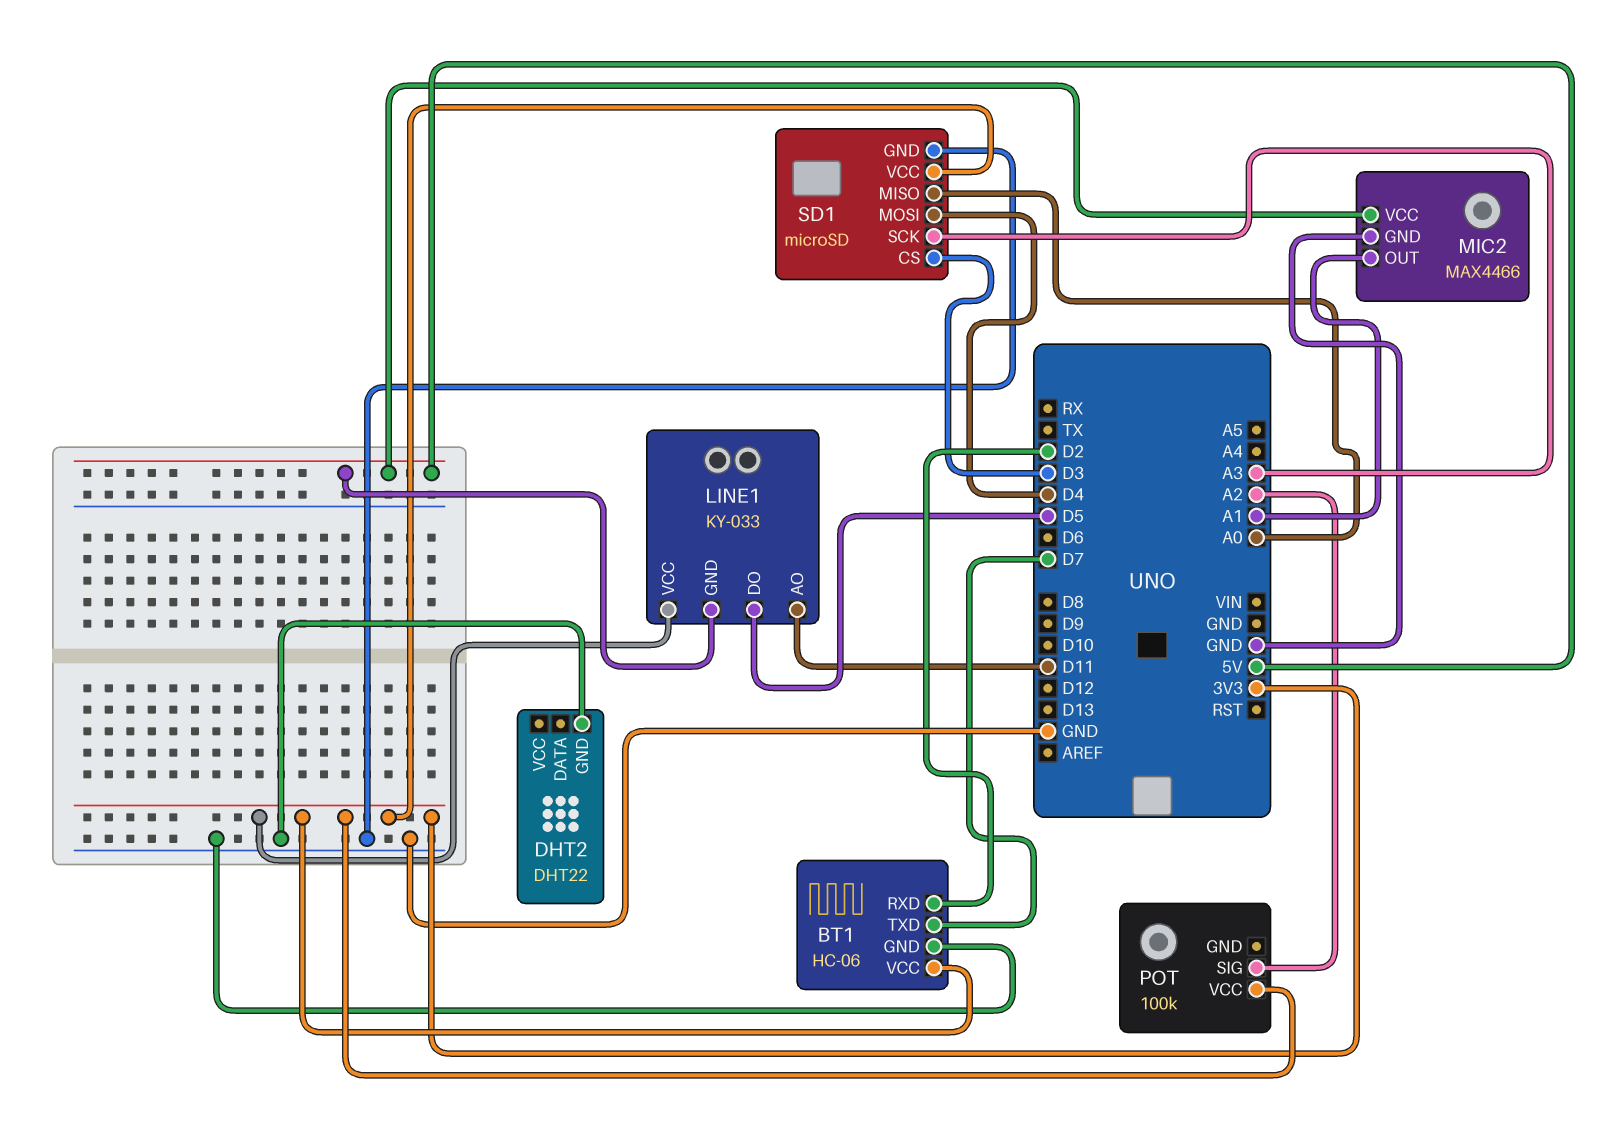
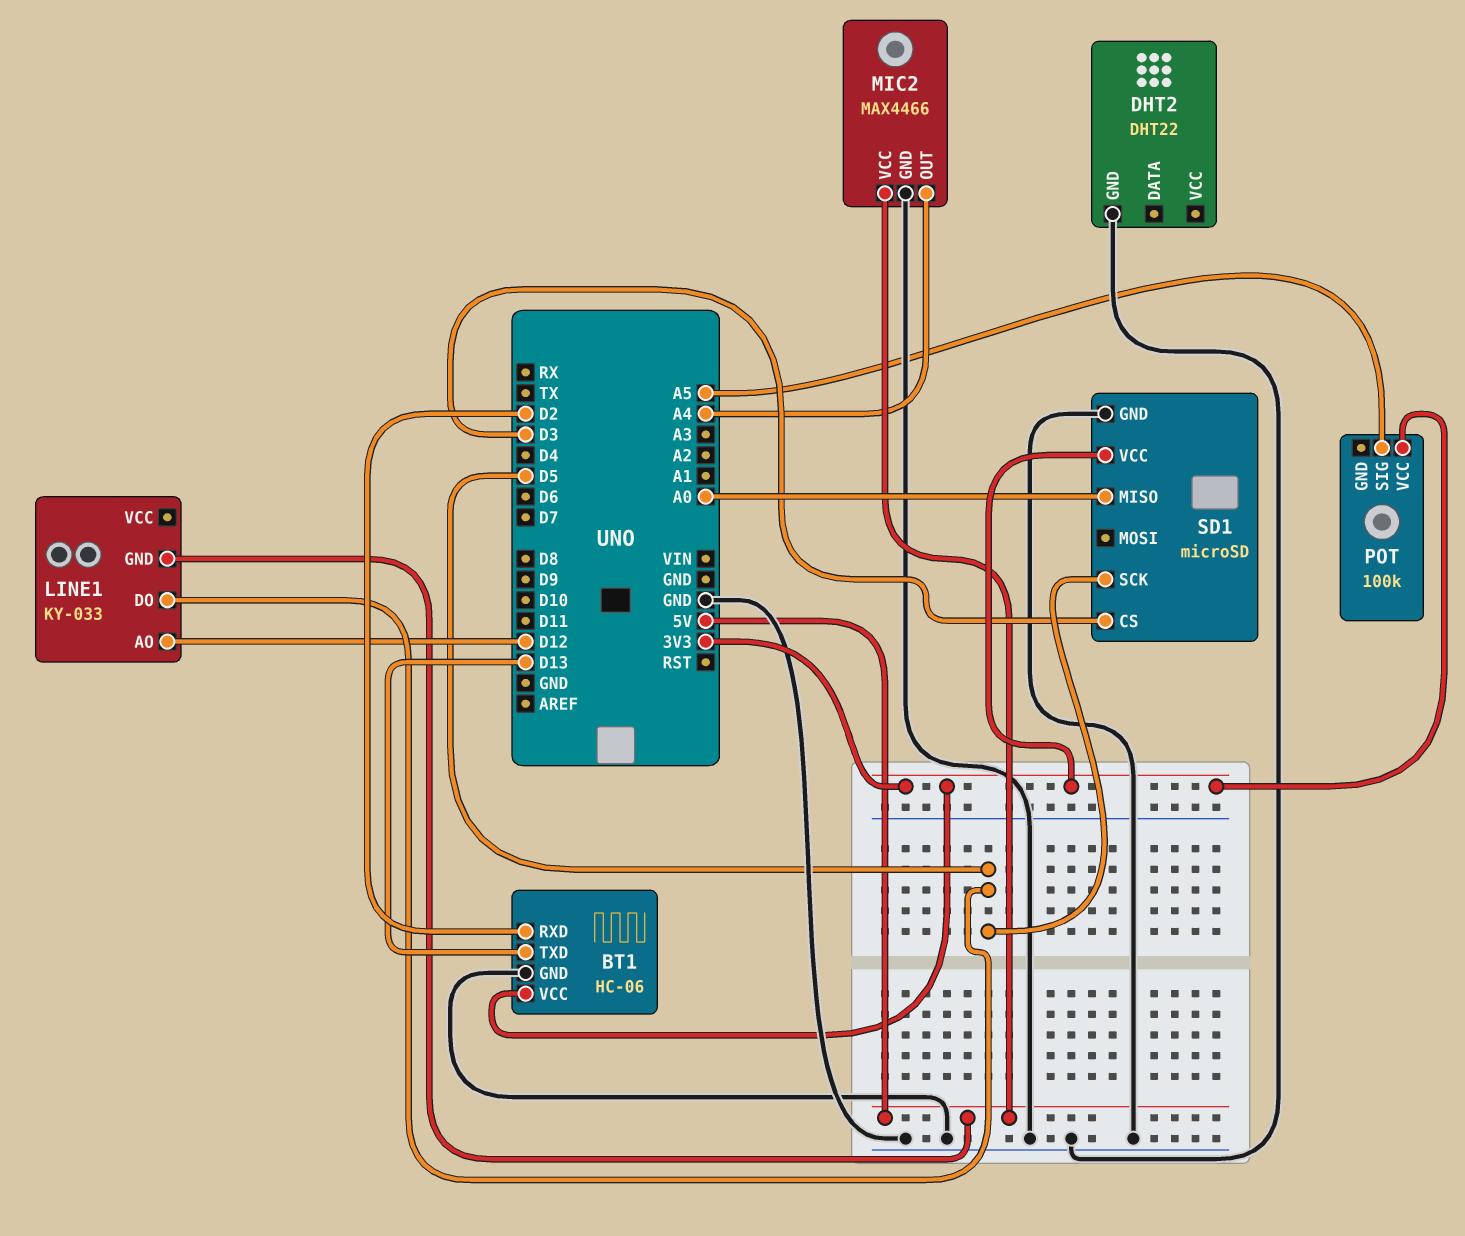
BT1 pin TXD: D7 -> D13
LINE1 pin AO: D11 -> D12
LINE1 pin VCC: 3V3 -> none
MIC2 pin OUT: A1 -> A4
POT pin SIG: A2 -> A5
SD1 pin MOSI: D4 -> none
SD1 pin SCK: A3 -> D5

